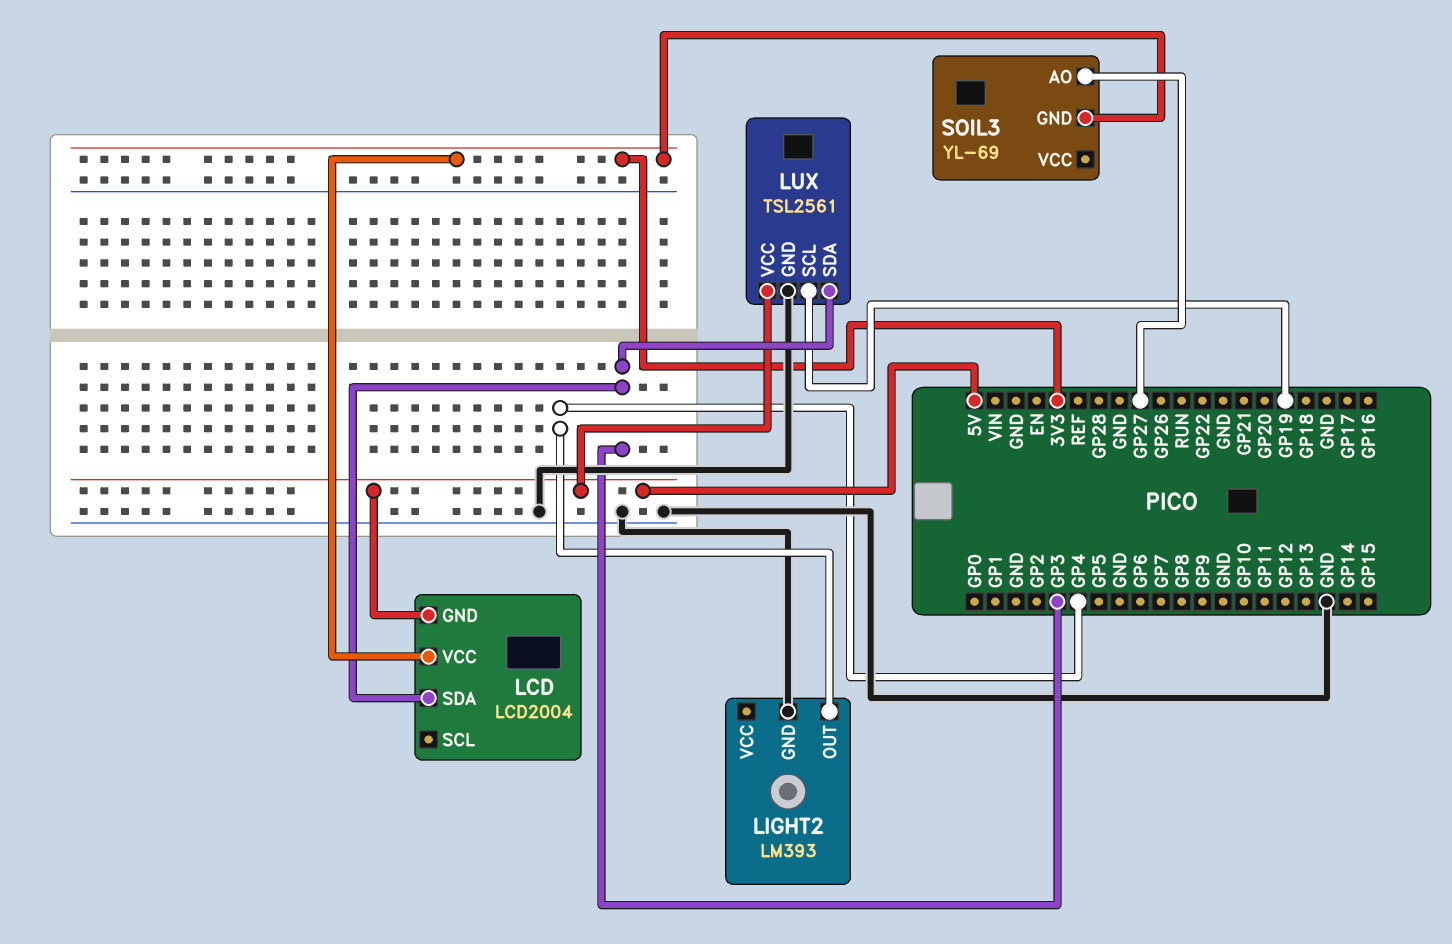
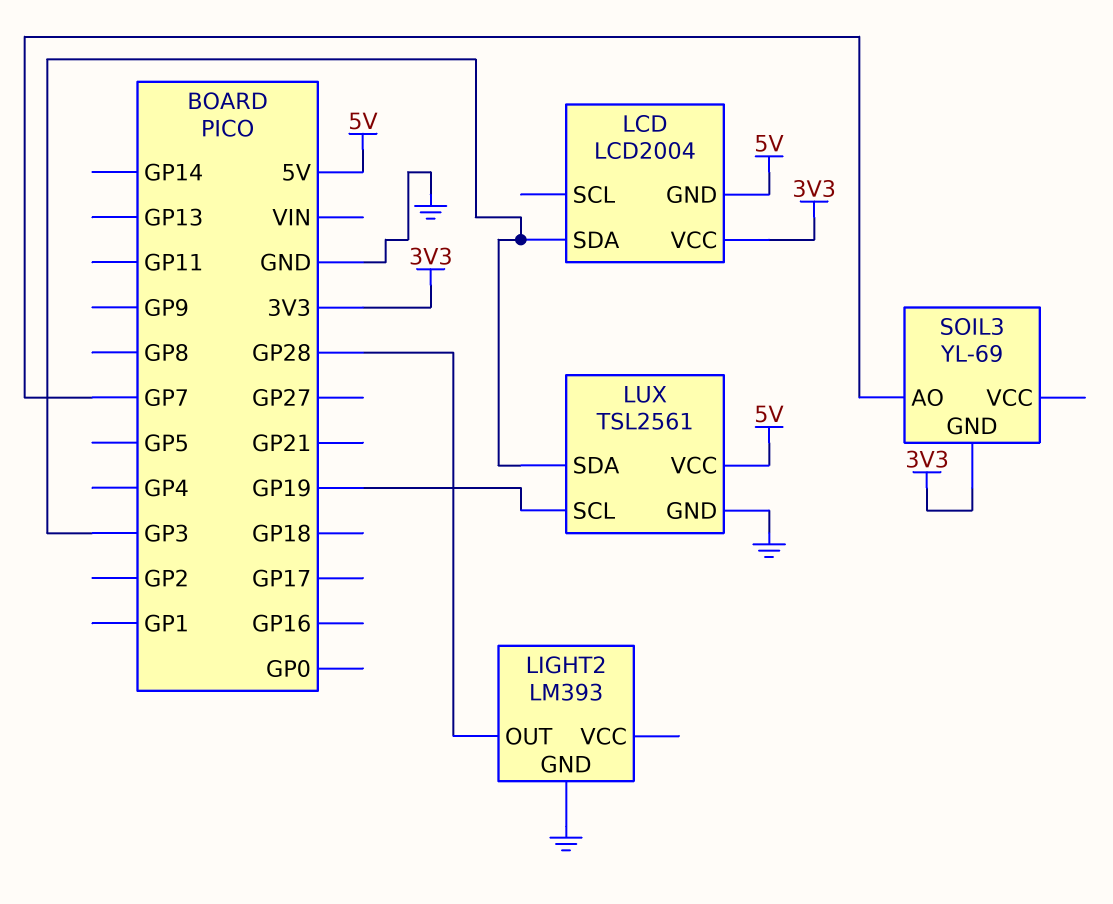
LIGHT2 pin OUT: GP4 -> GP28
SOIL3 pin AO: GP27 -> GP7

